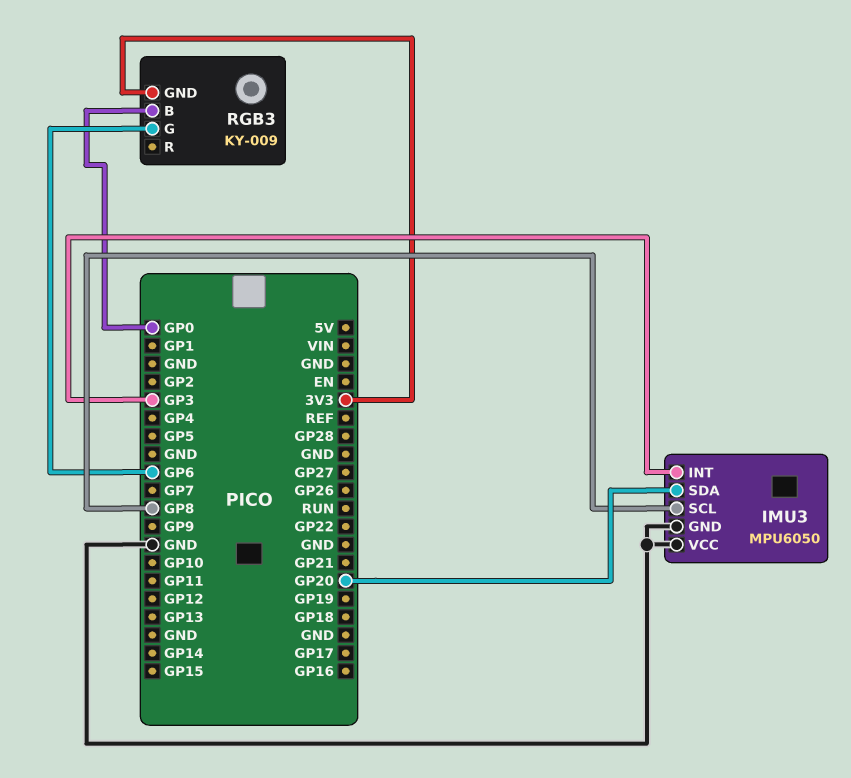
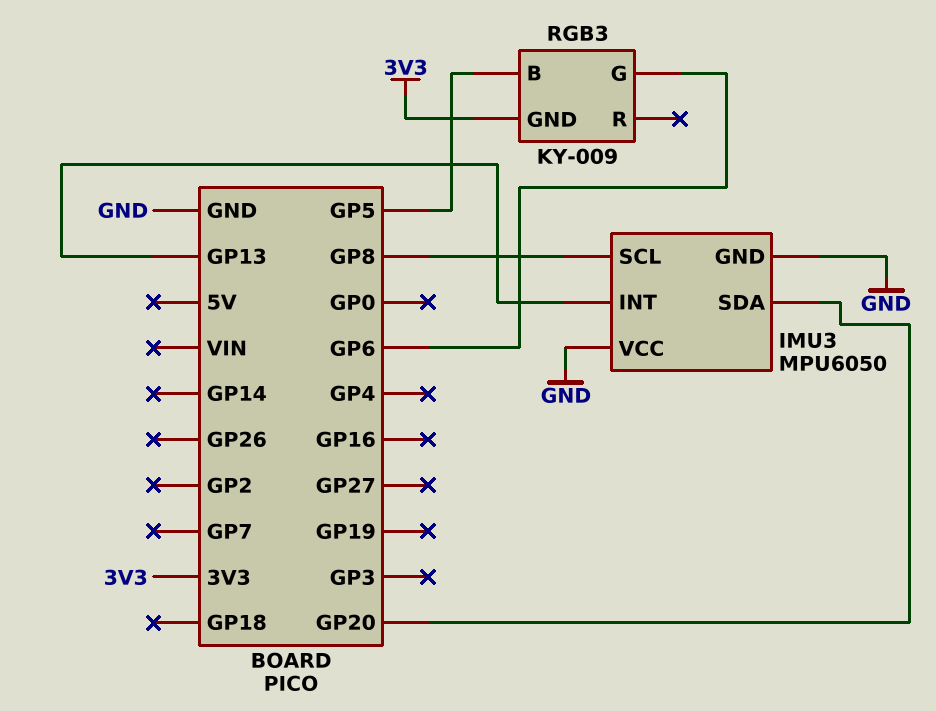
IMU3 pin INT: GP3 -> GP13
RGB3 pin B: GP0 -> GP5

